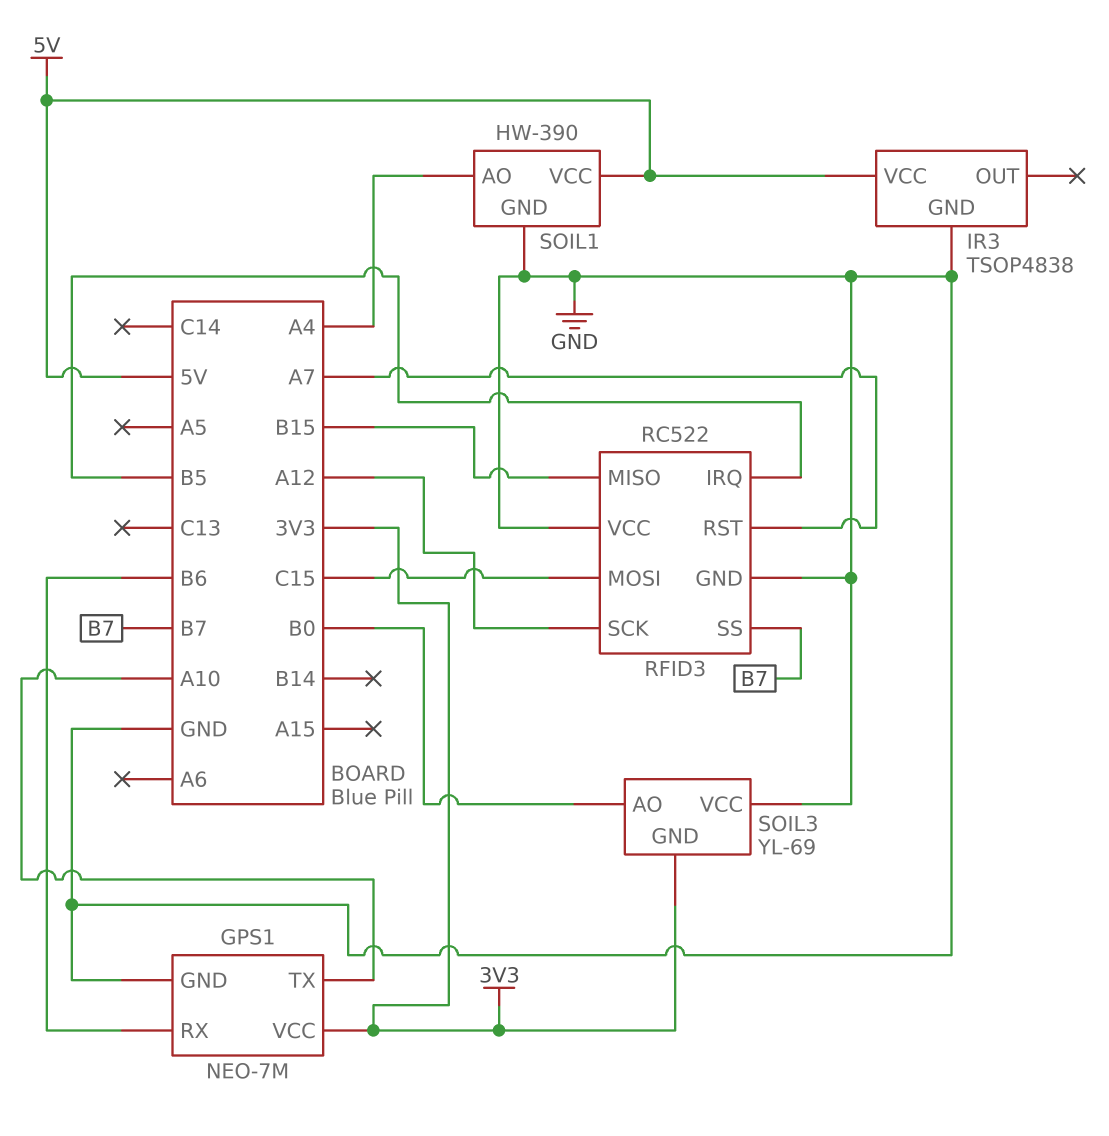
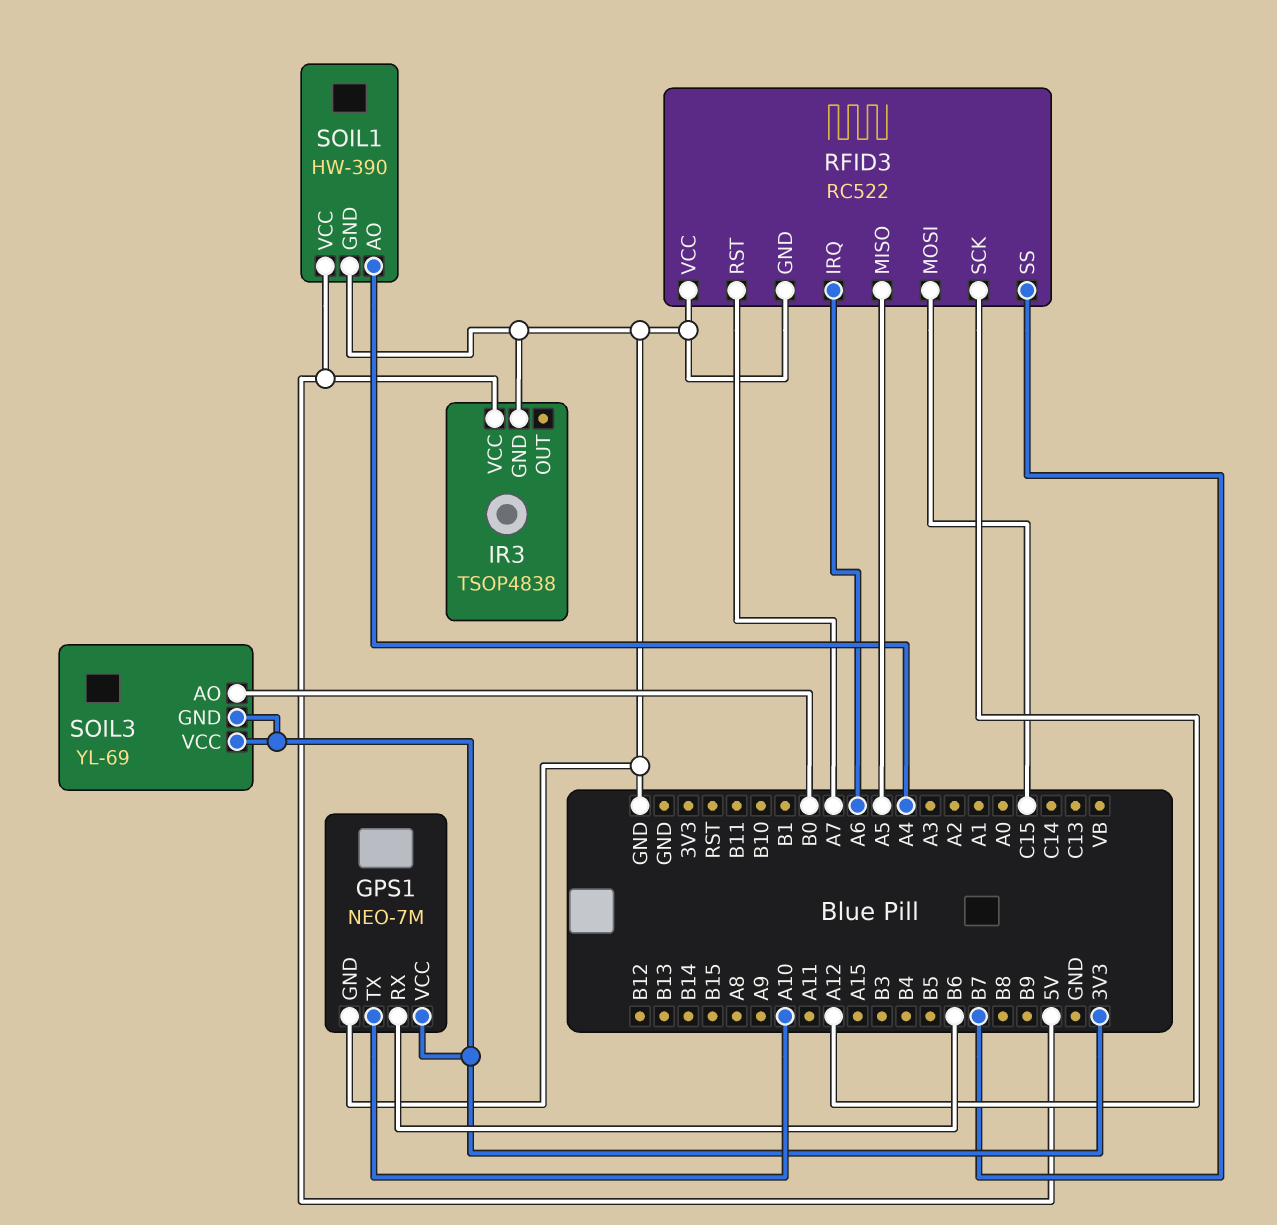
RFID3 pin IRQ: B5 -> A6
RFID3 pin MISO: B15 -> A5
SOIL3 pin VCC: GND -> 3V3

